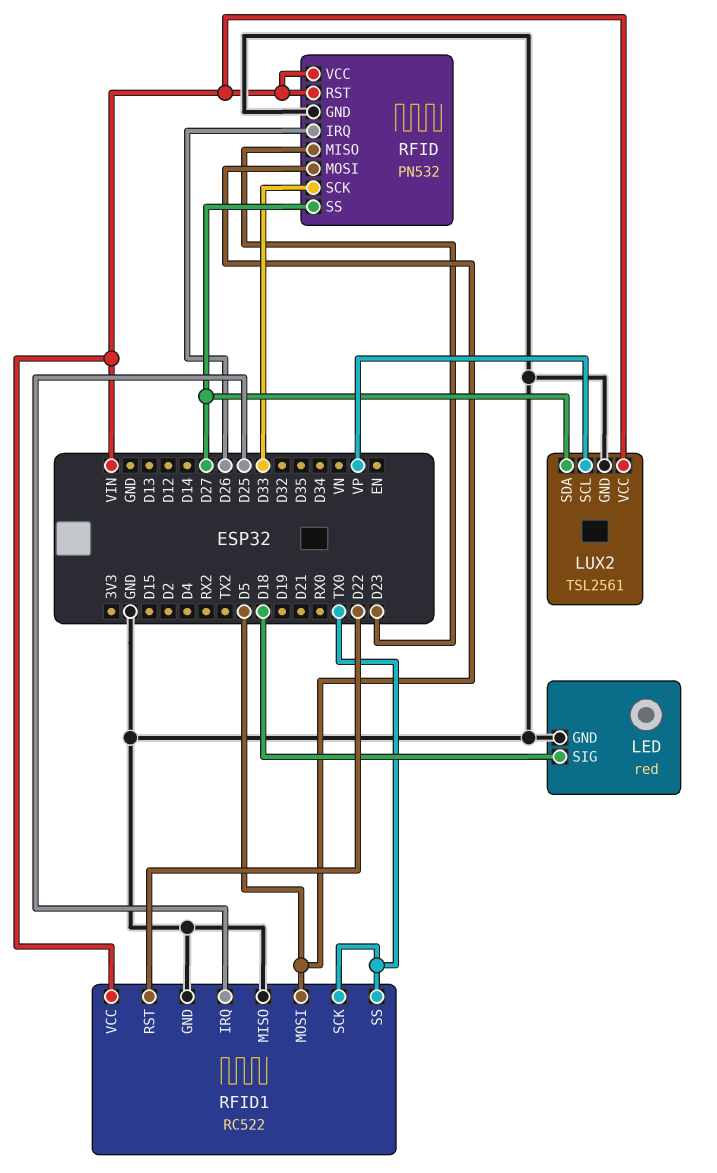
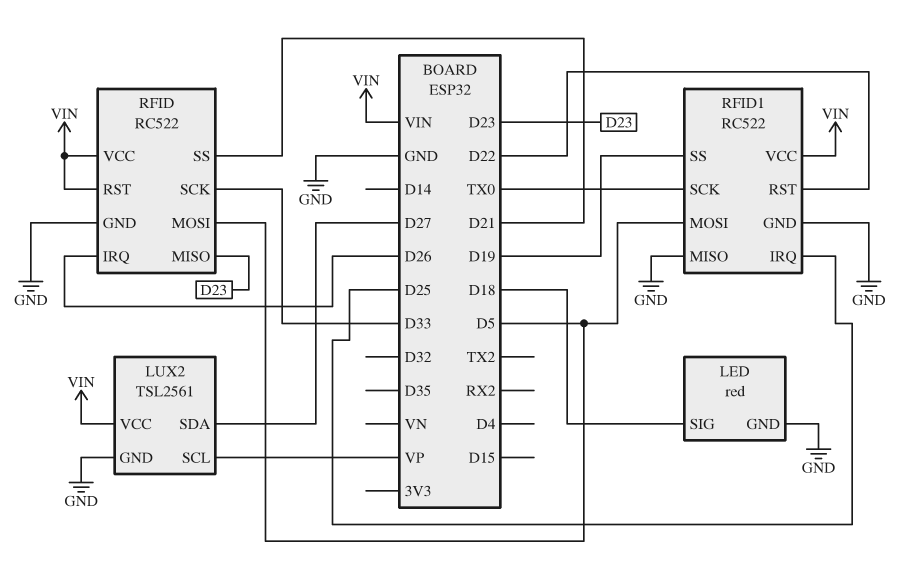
RFID: PN532 -> RC522
RFID pin SS: D27 -> D21
RFID1 pin SS: TX0 -> D19

